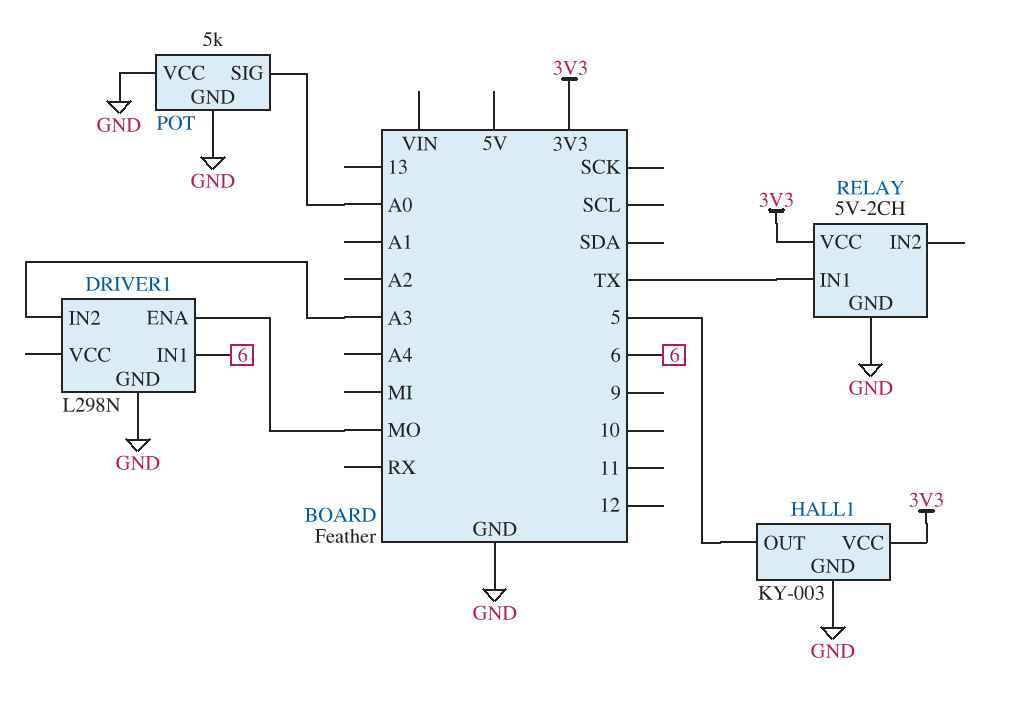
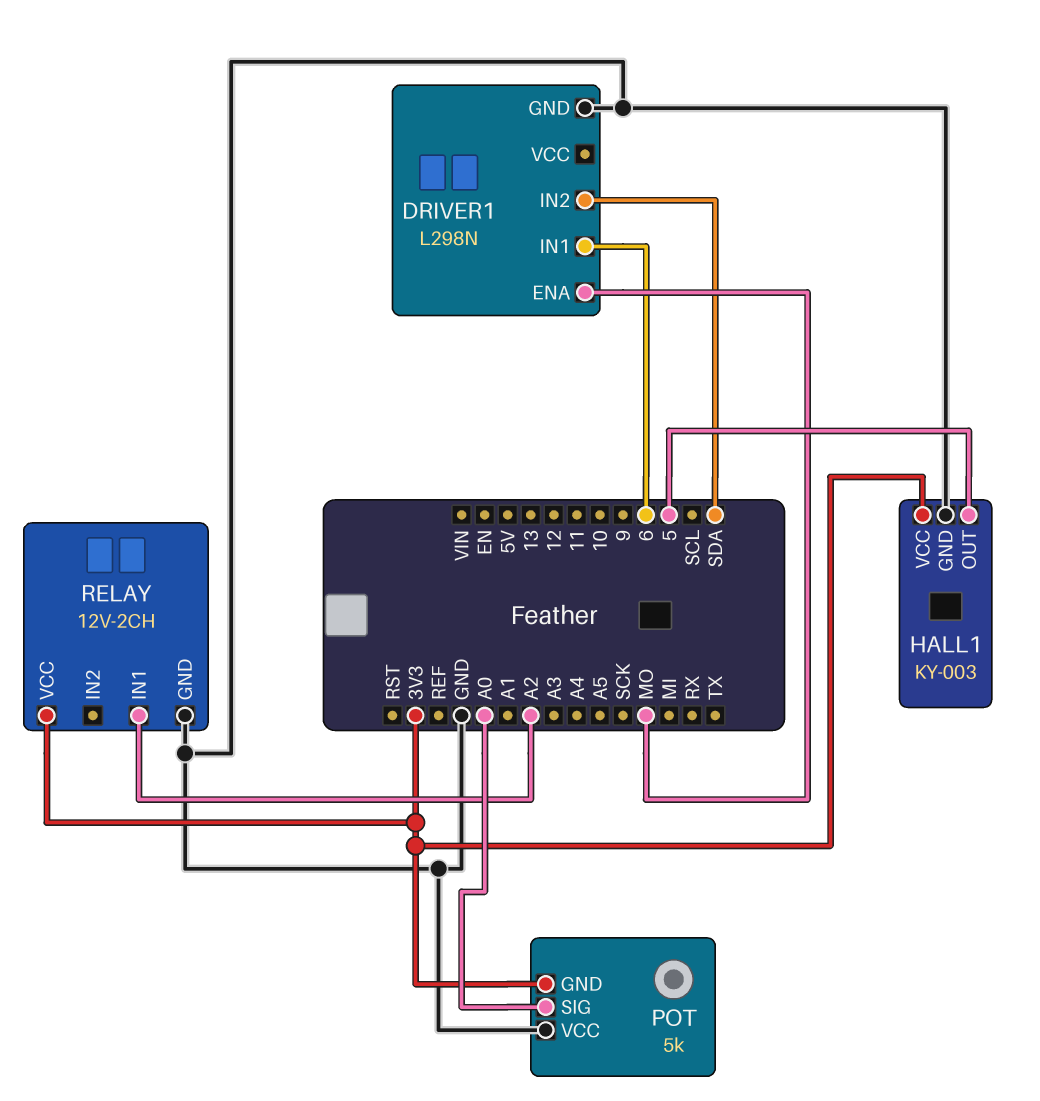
DRIVER1 pin IN2: A3 -> SDA
POT pin GND: GND -> 3V3
RELAY: 5V-2CH -> 12V-2CH
RELAY pin IN1: TX -> A2

